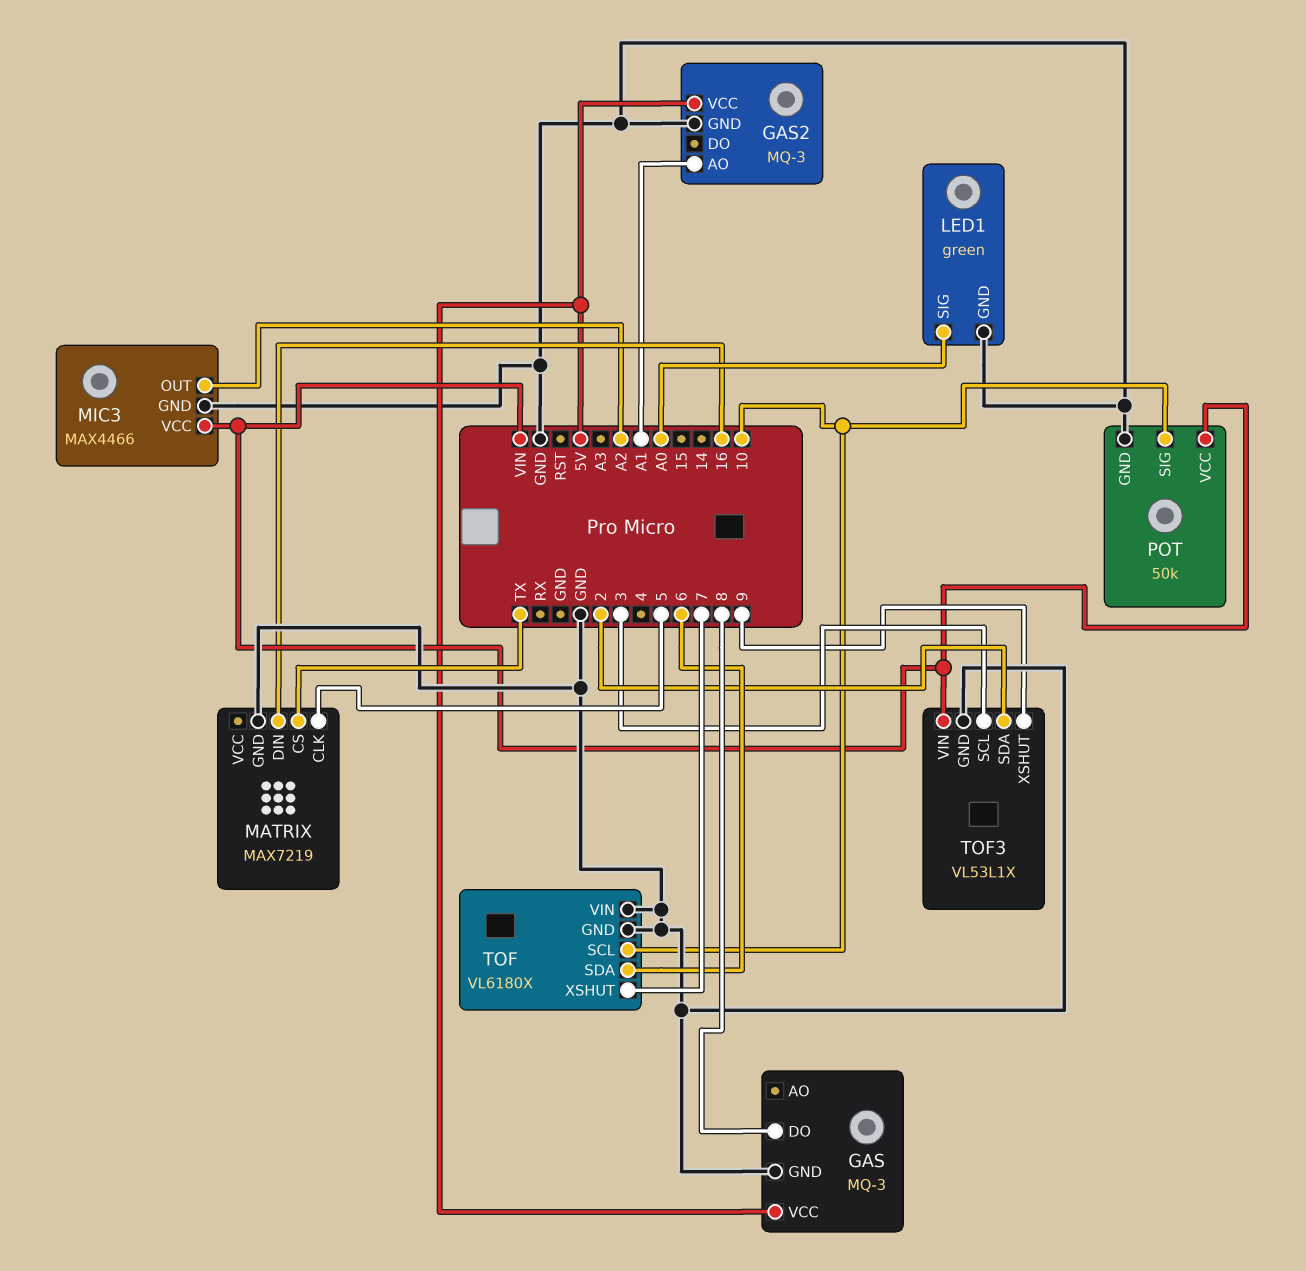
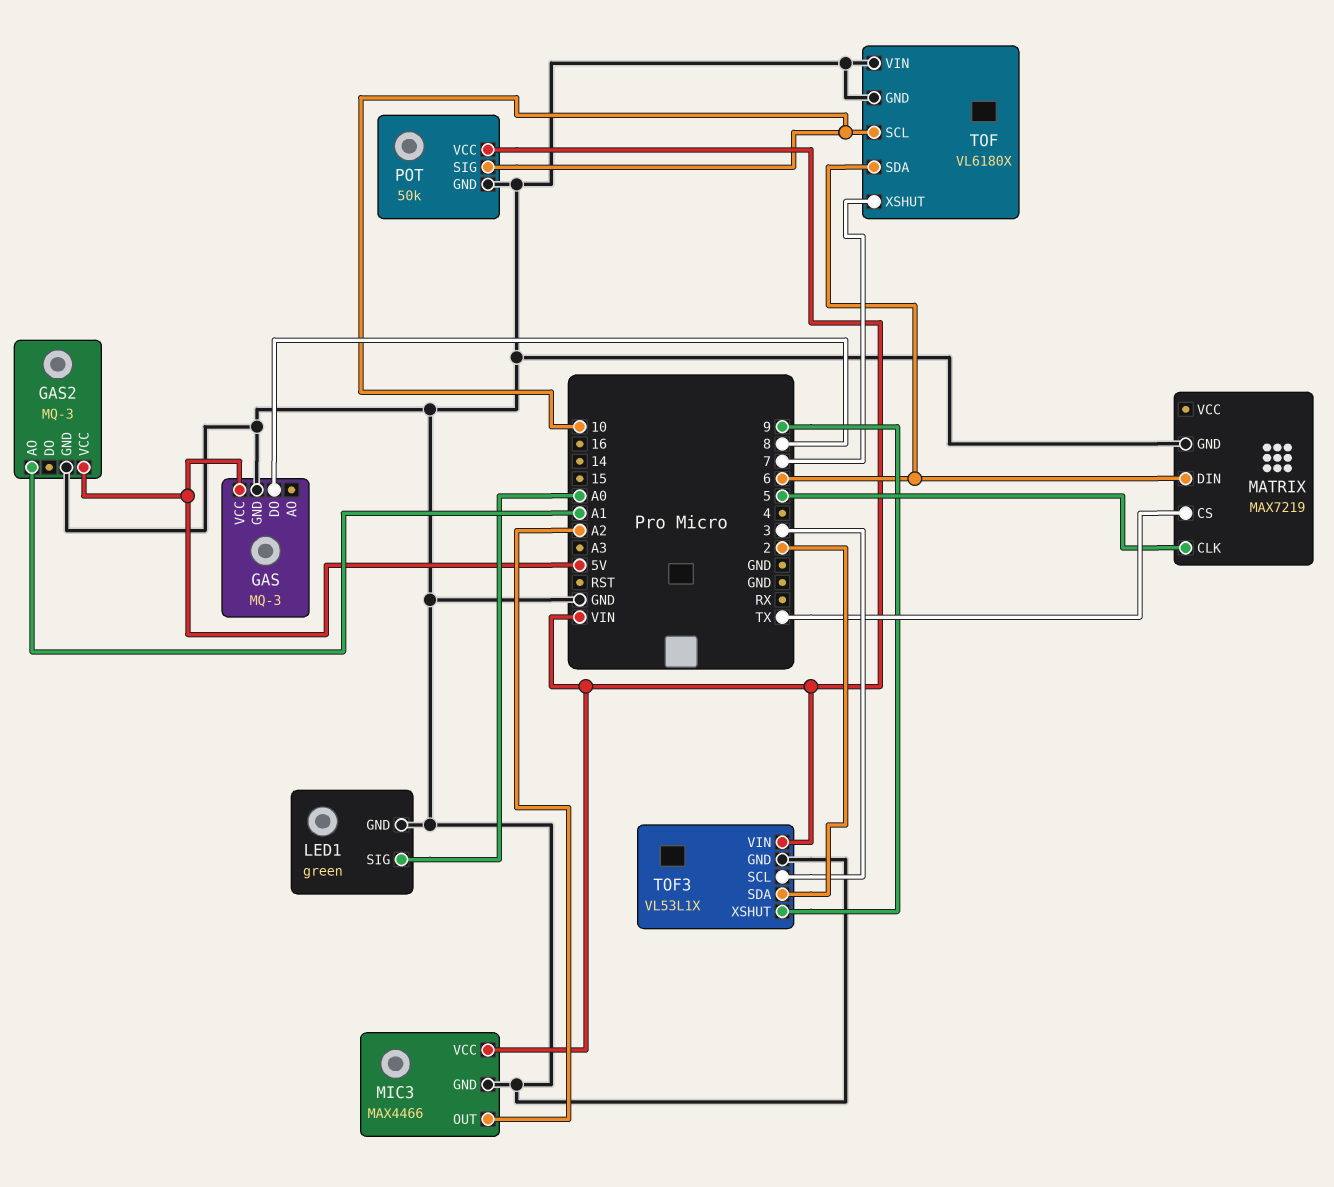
MATRIX pin DIN: 16 -> 6

